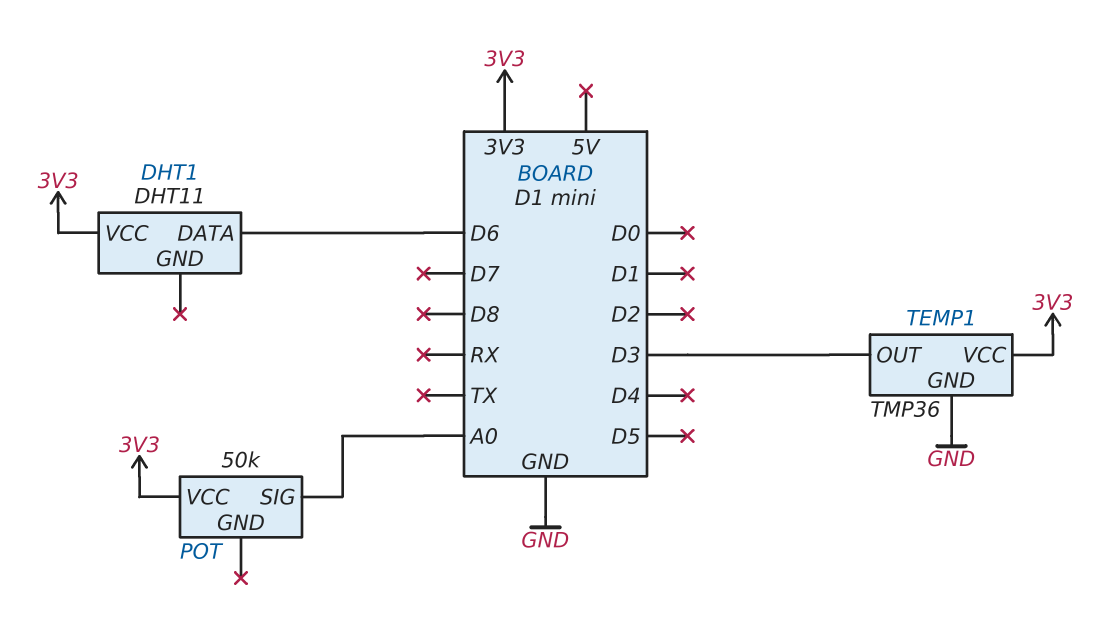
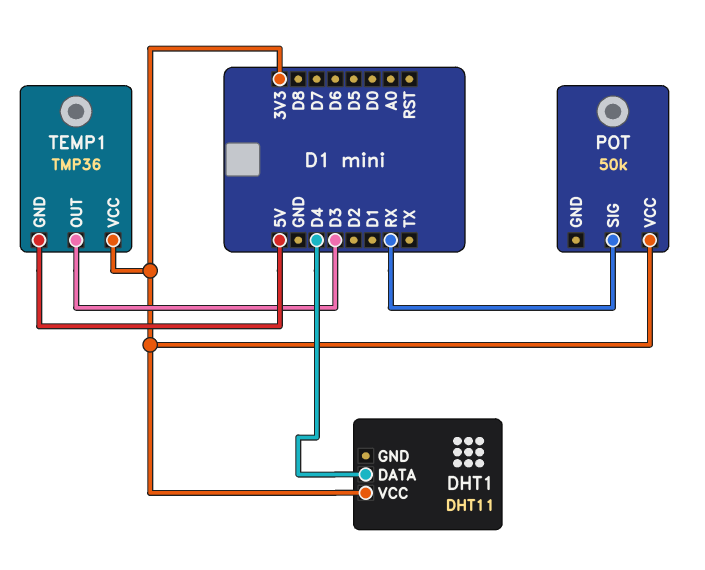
DHT1 pin DATA: D6 -> D4
POT pin SIG: A0 -> RX
TEMP1 pin GND: GND -> 5V

